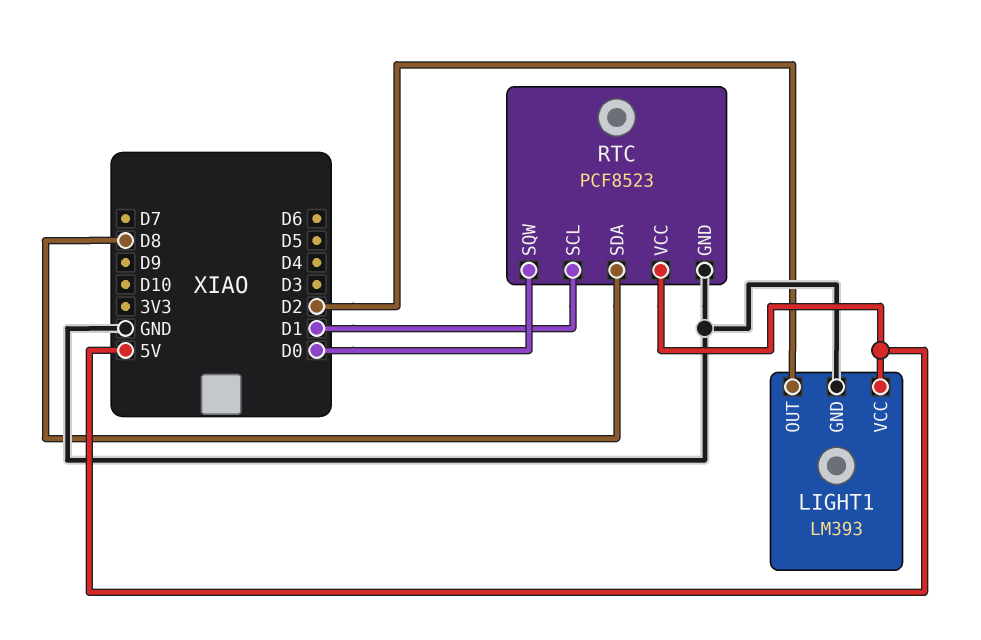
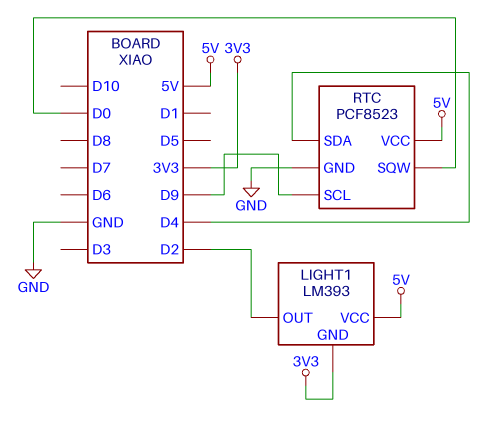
LIGHT1 pin GND: GND -> 3V3
RTC pin SCL: D1 -> D9
RTC pin SDA: D8 -> D4

